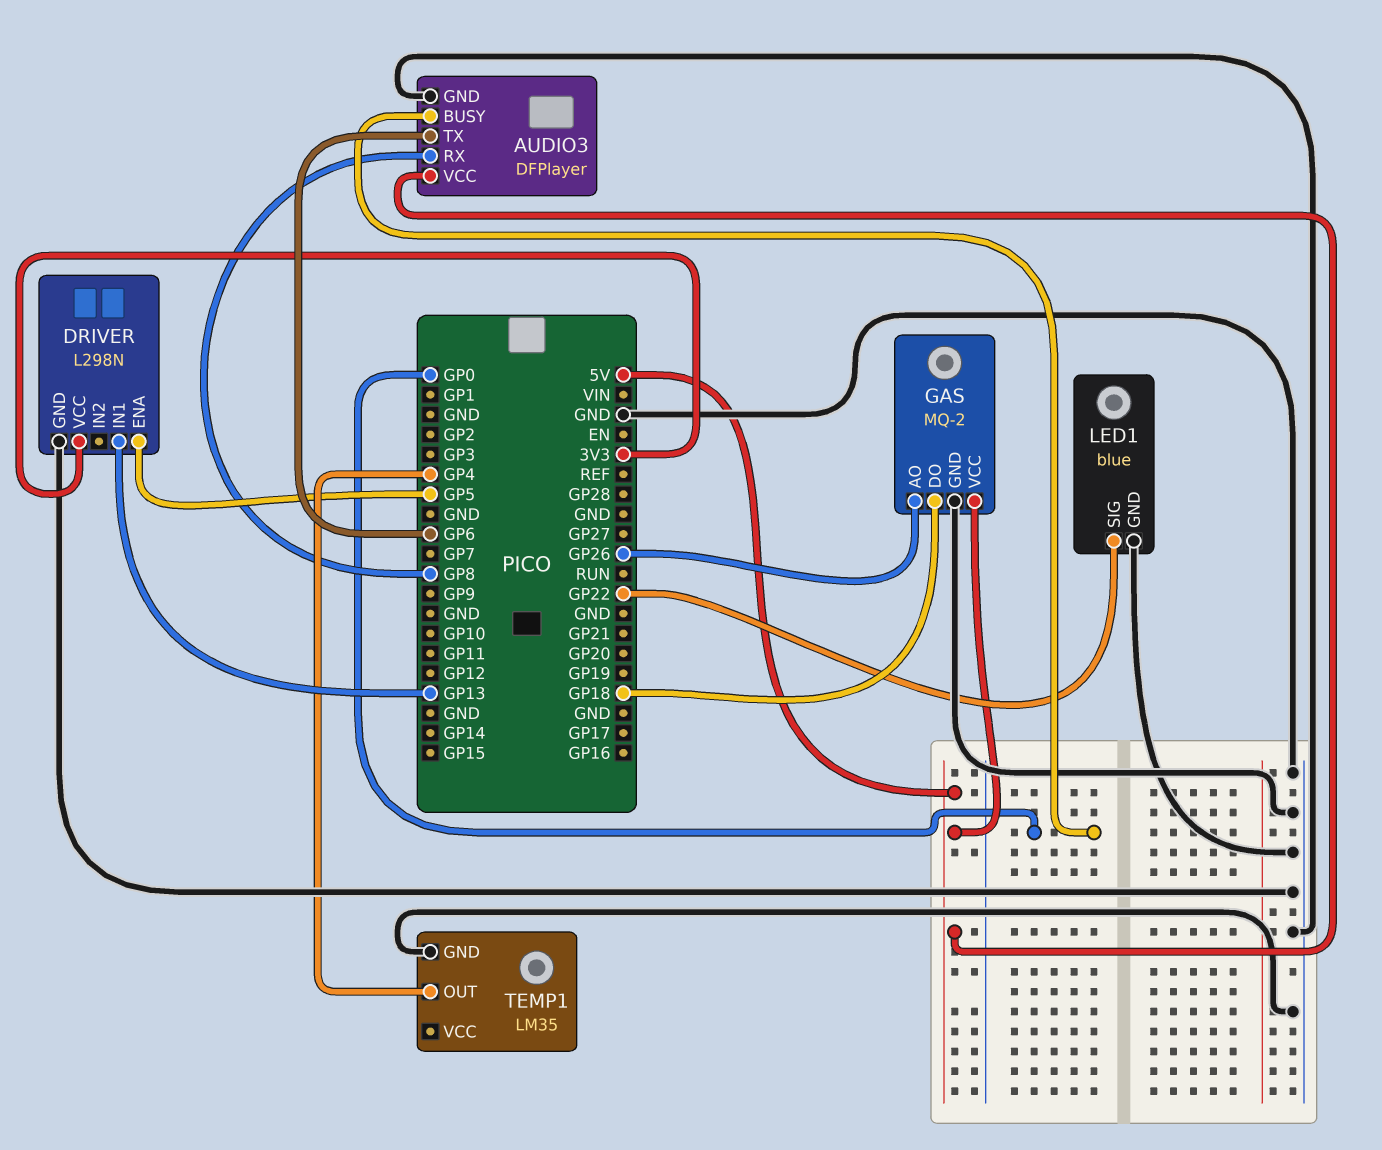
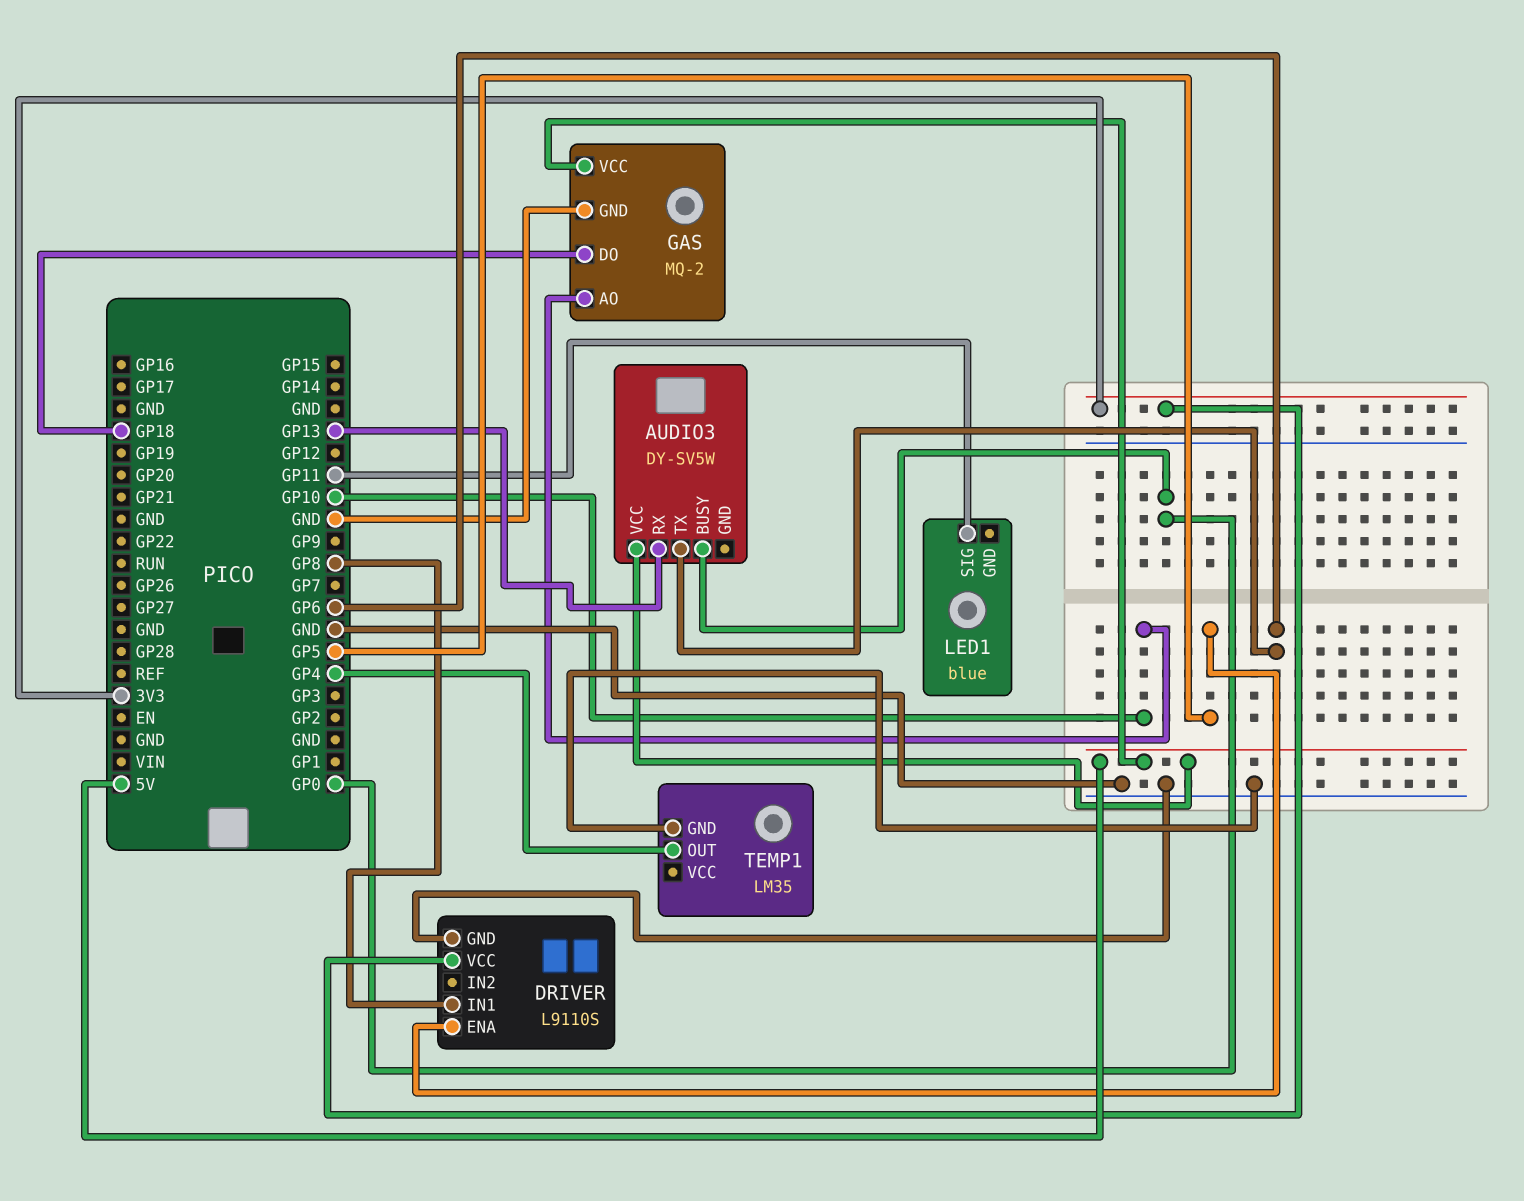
AUDIO3: DFPlayer -> DY-SV5W
AUDIO3 pin GND: GND -> none
AUDIO3 pin RX: GP8 -> GP13
DRIVER: L298N -> L9110S
DRIVER pin IN1: GP13 -> GP8
GAS pin AO: GP26 -> GP10
LED1 pin GND: GND -> none
LED1 pin SIG: GP22 -> GP11

